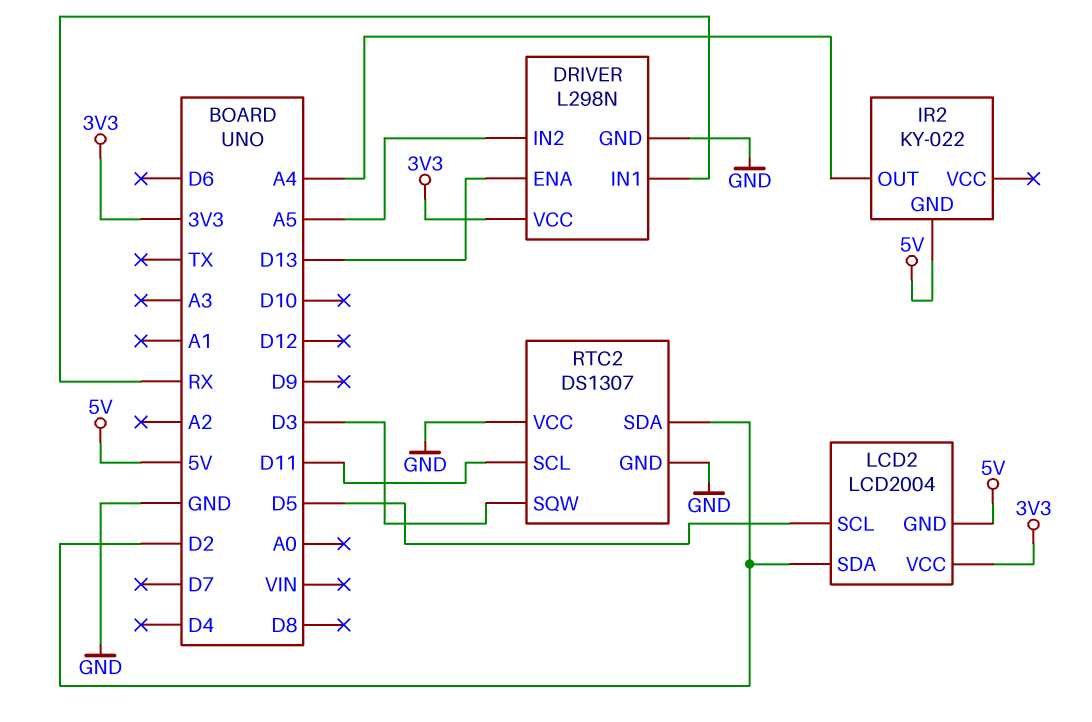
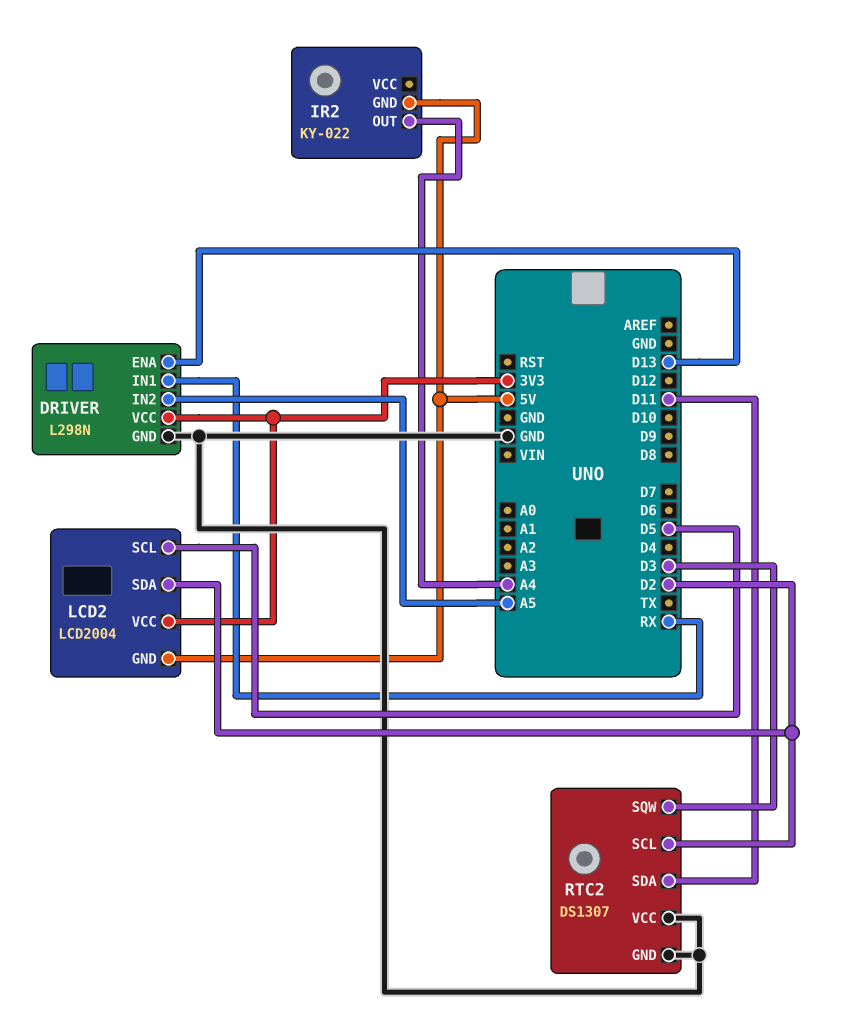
RTC2 pin SCL: D11 -> D2
RTC2 pin SDA: D2 -> D11

